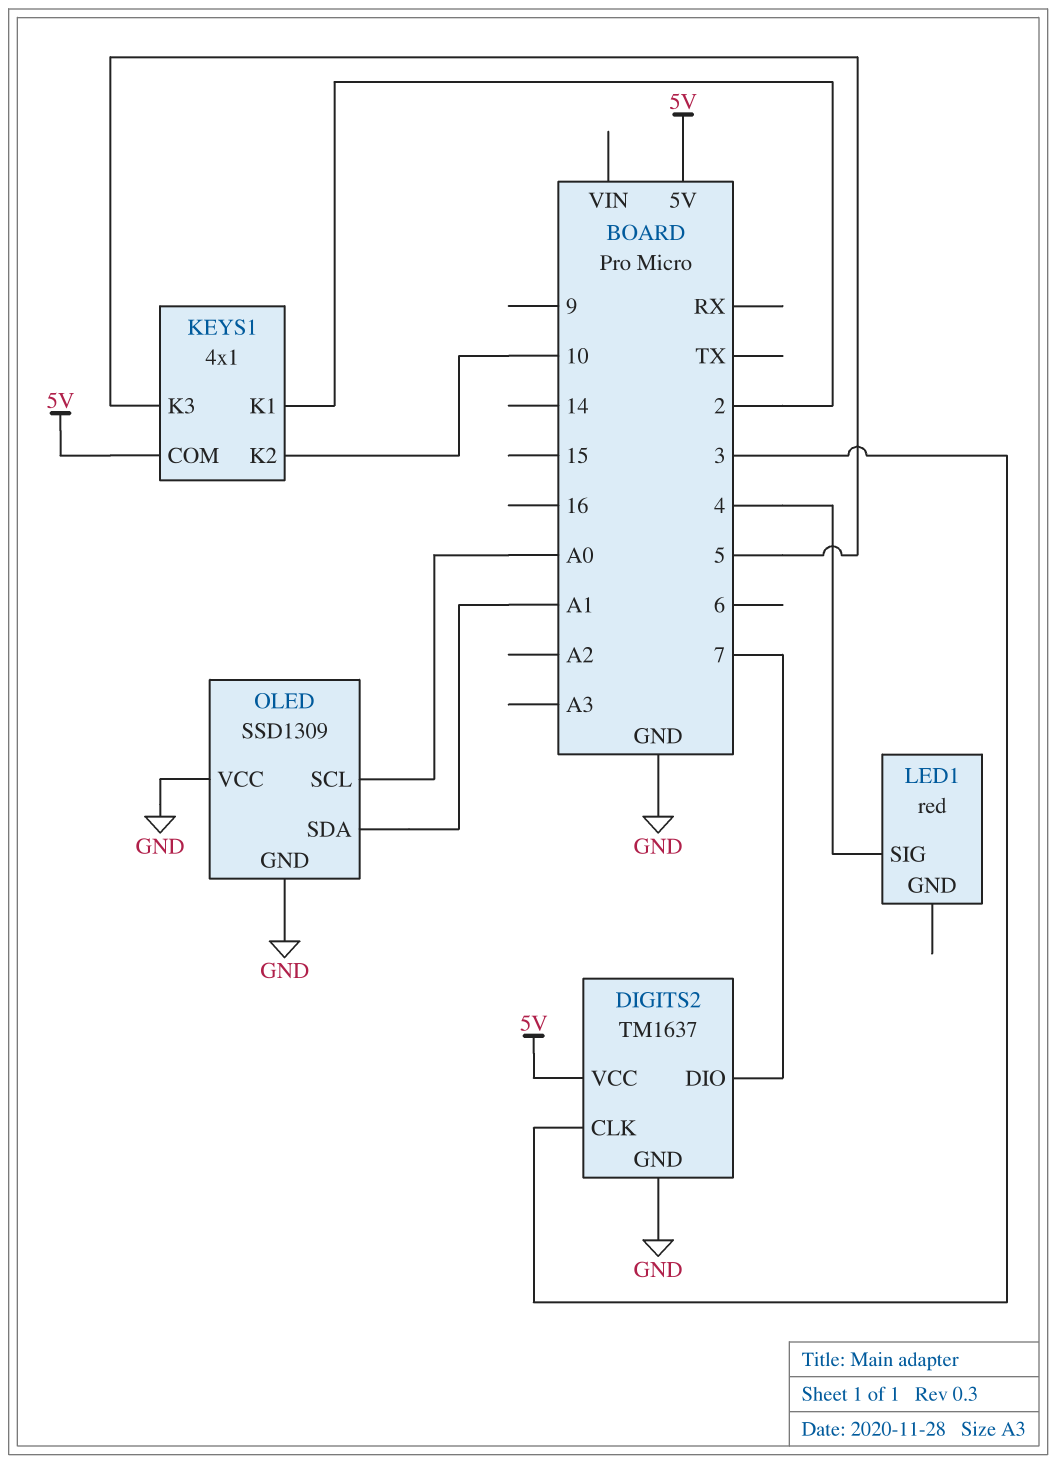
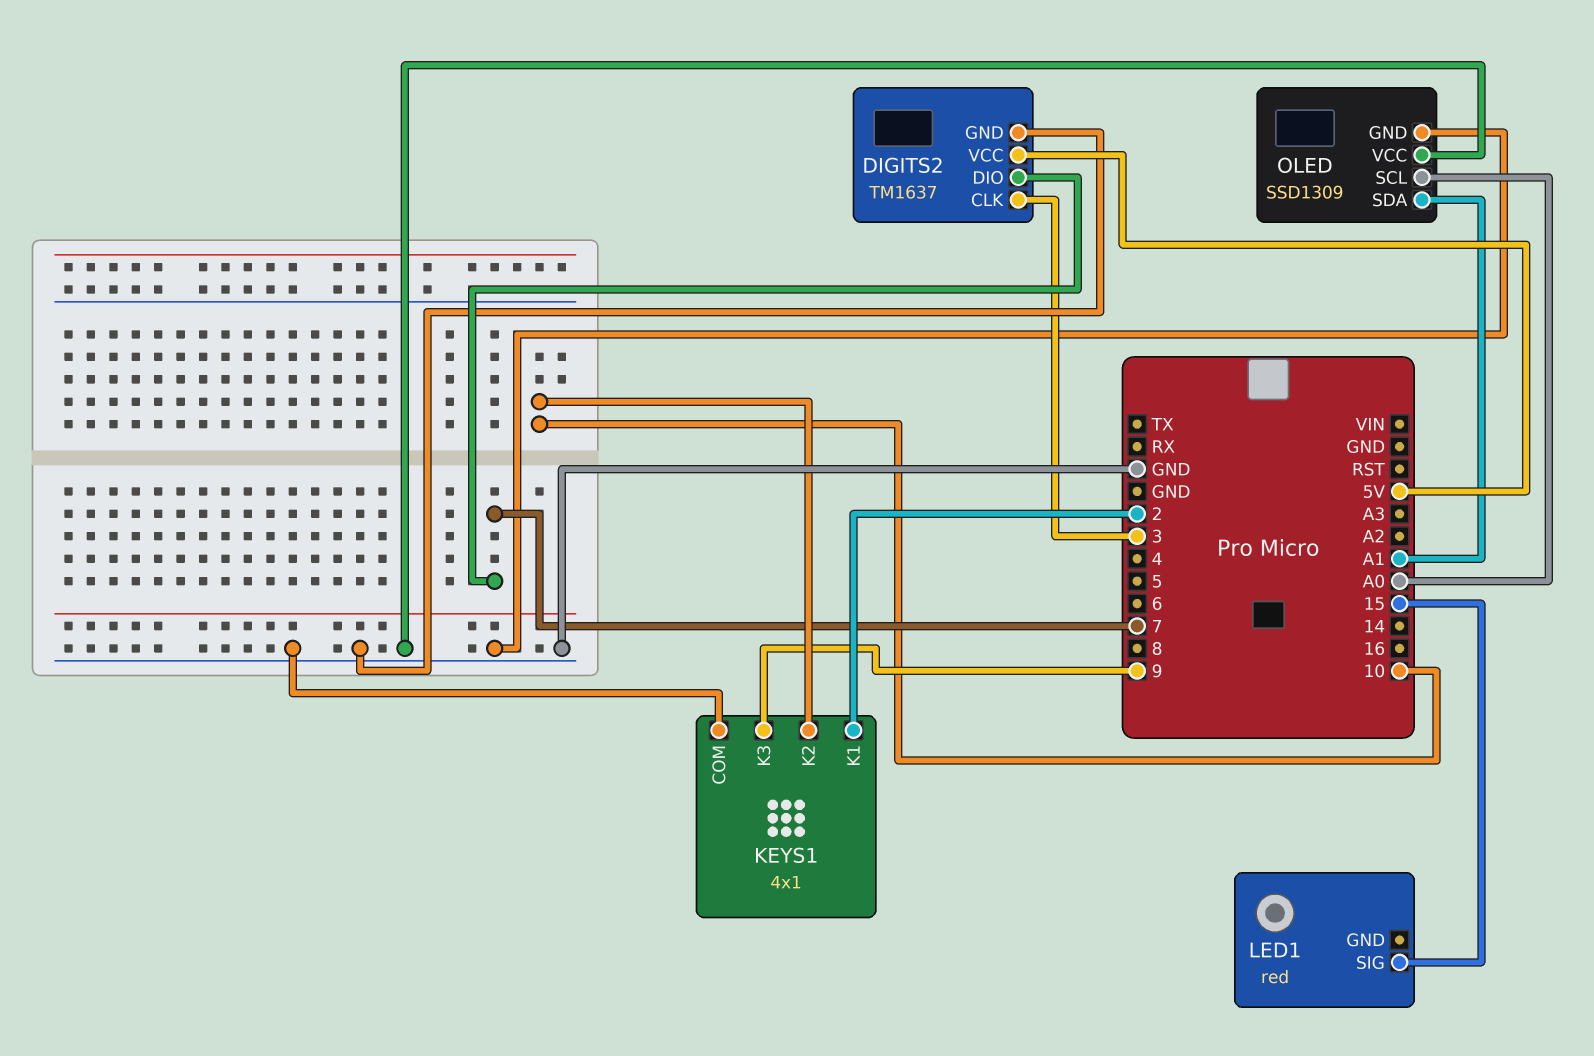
KEYS1 pin COM: 5V -> GND
KEYS1 pin K3: 5 -> 9
LED1 pin SIG: 4 -> 15

